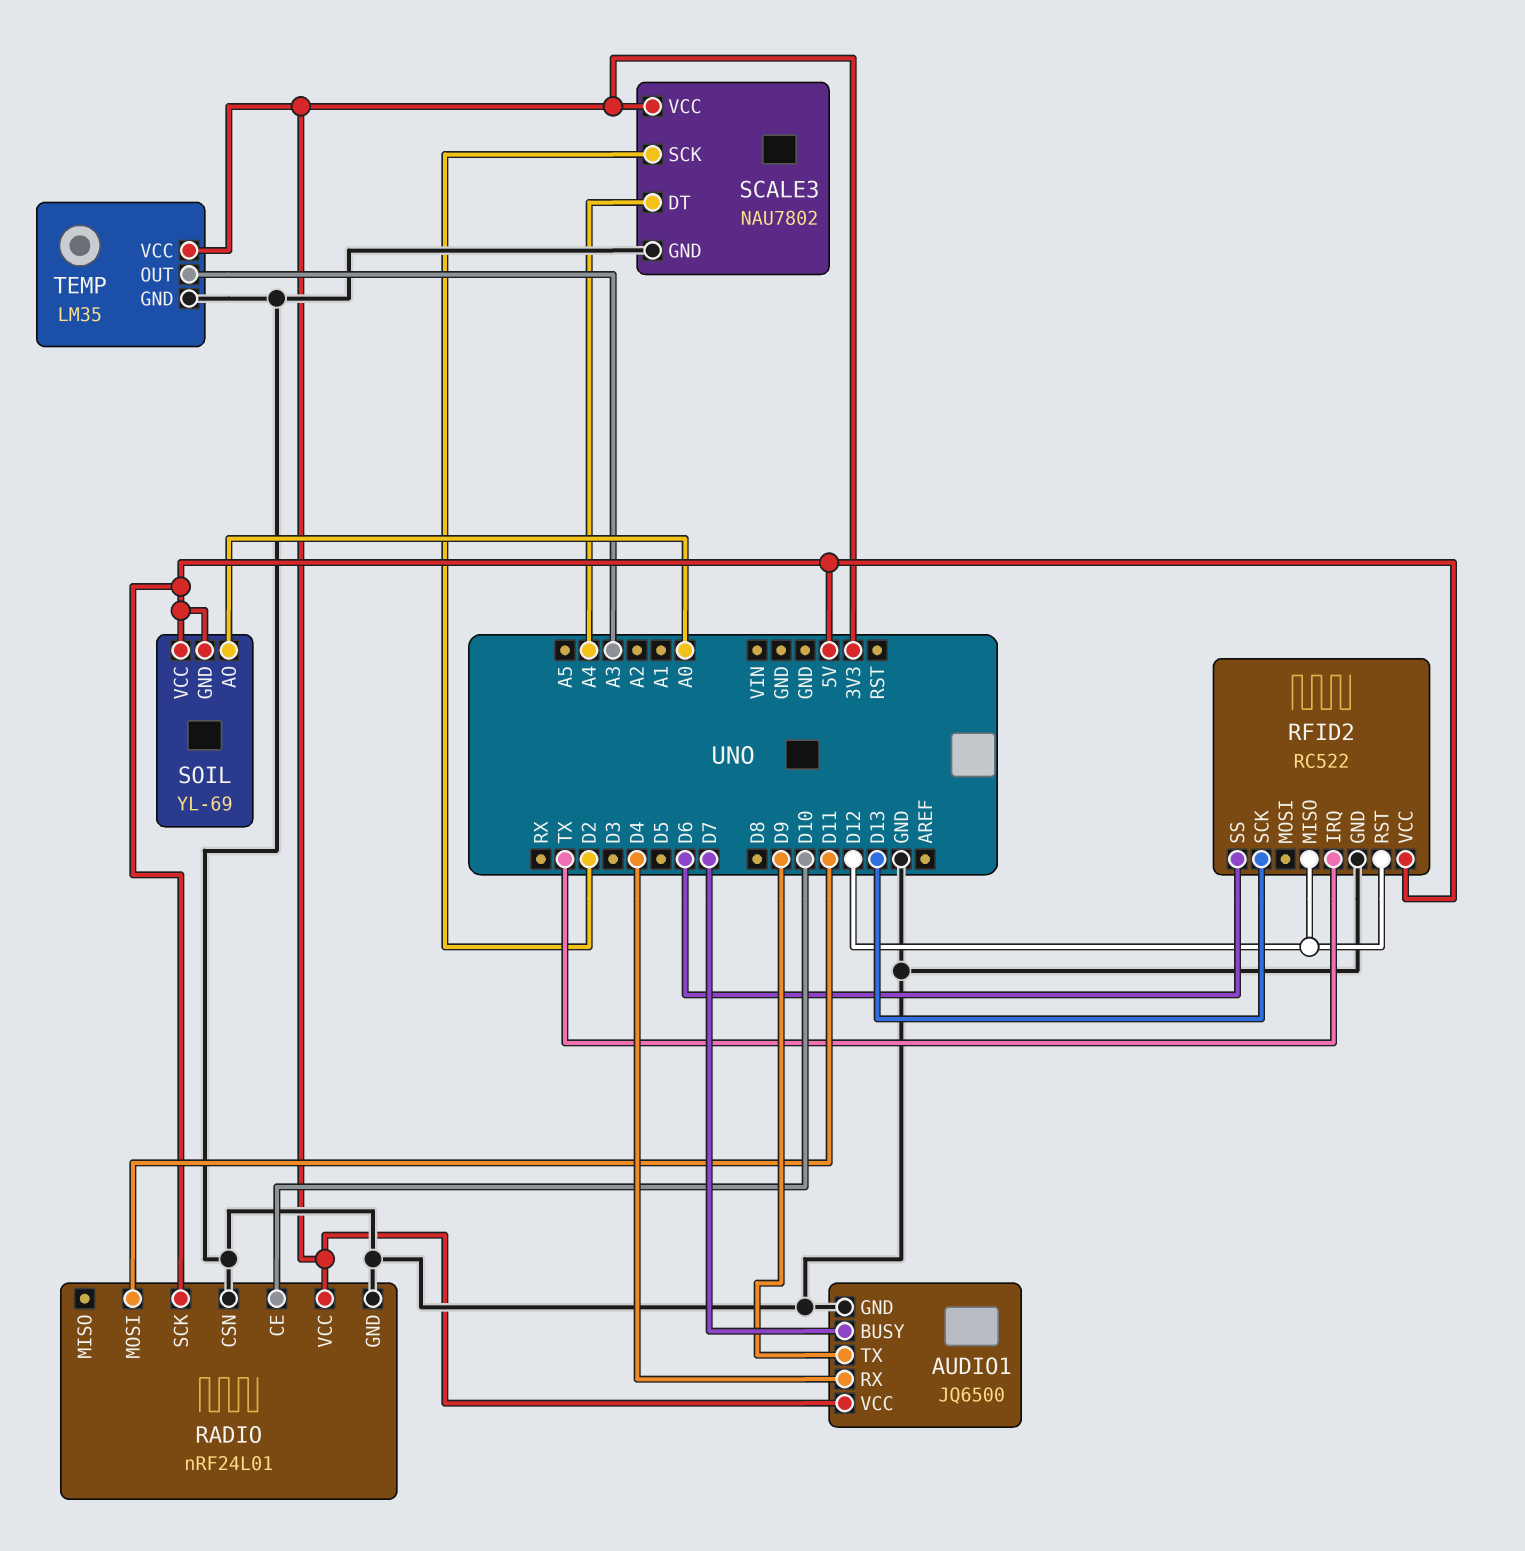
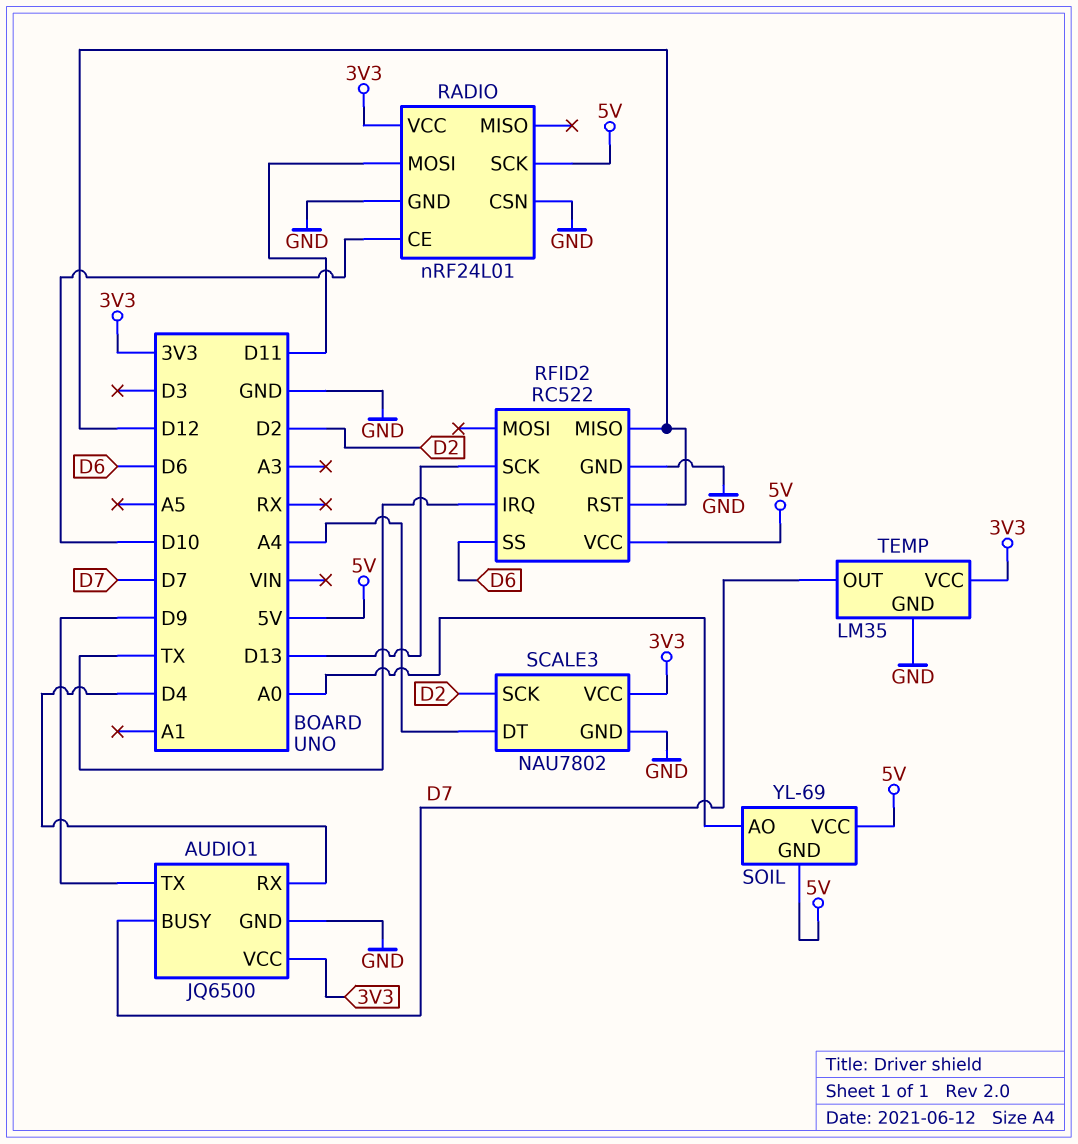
TEMP pin OUT: A3 -> D7

